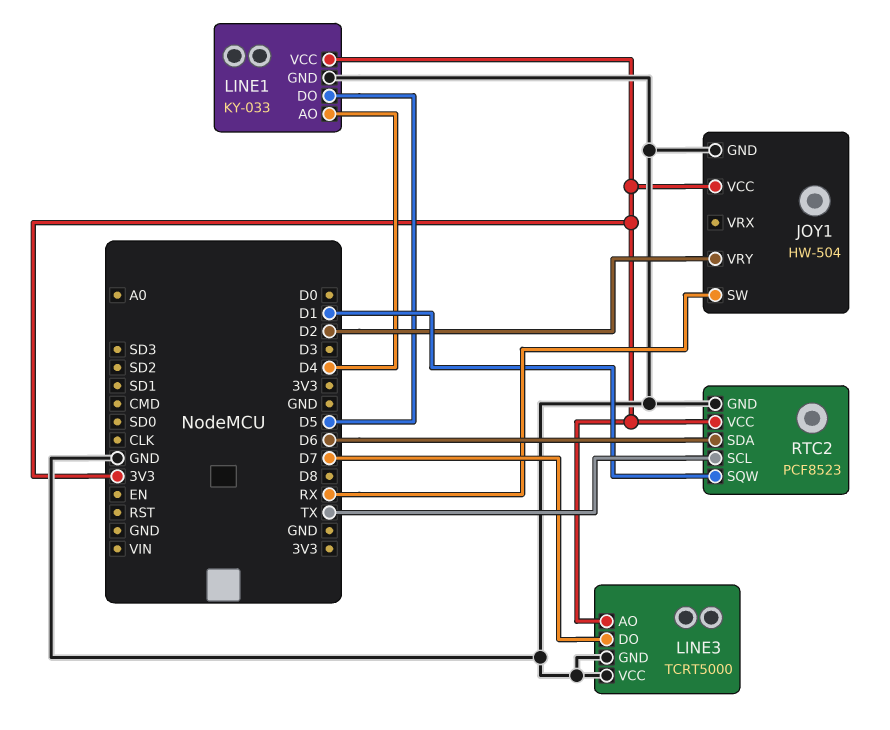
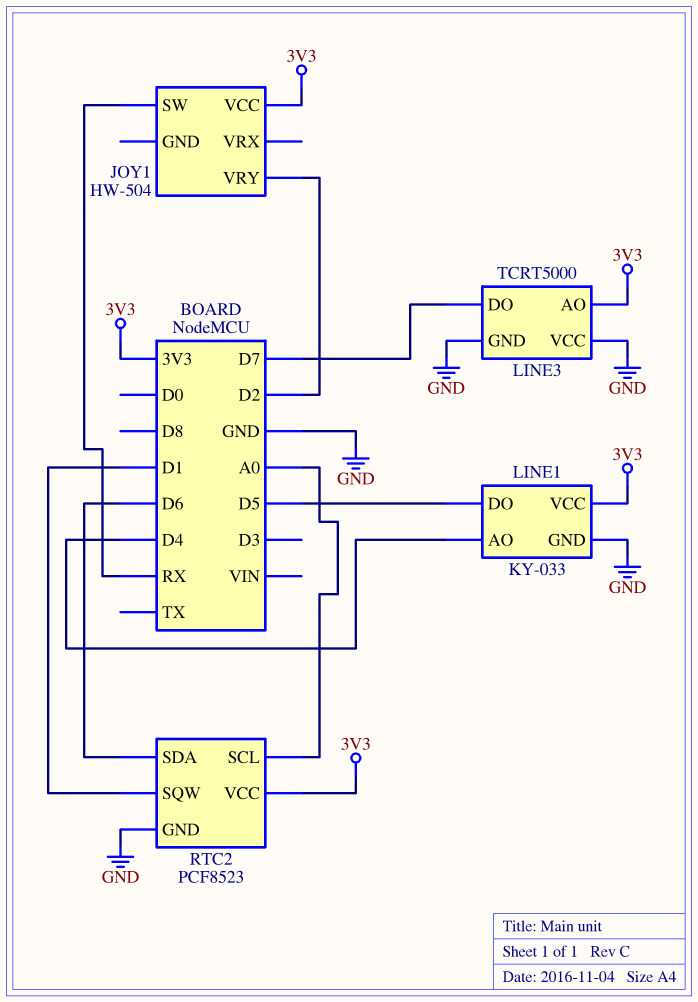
JOY1 pin GND: GND -> none
RTC2 pin SCL: TX -> A0

